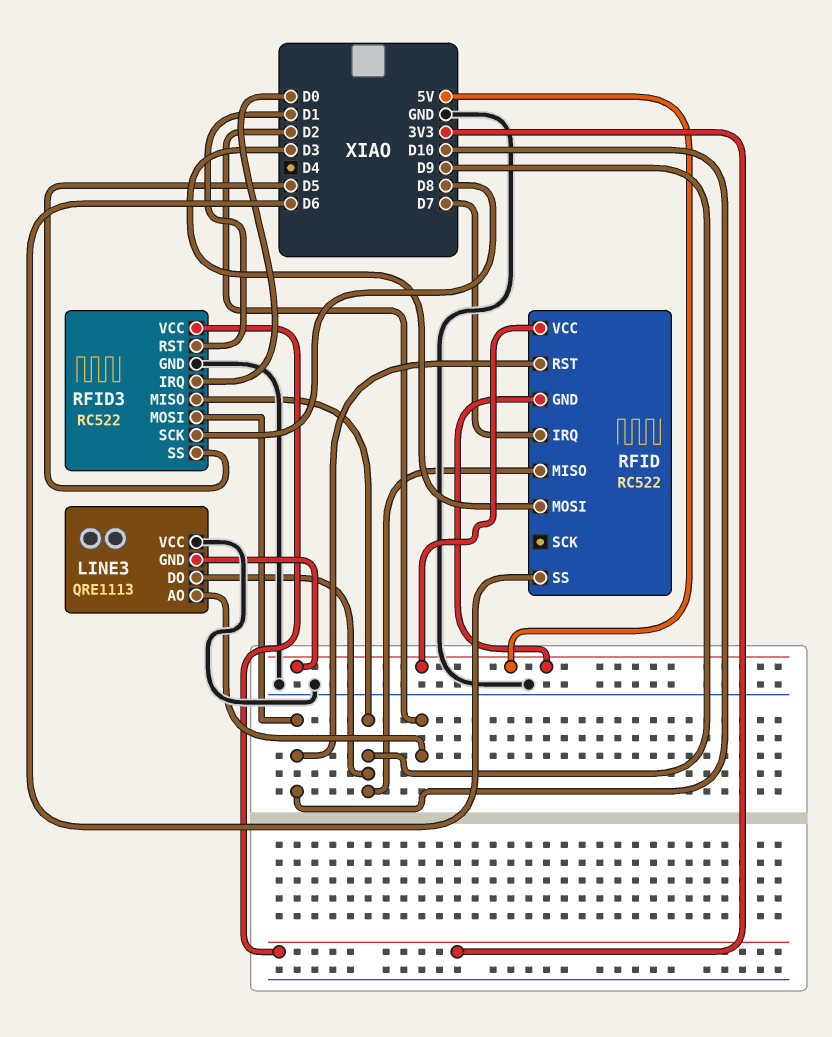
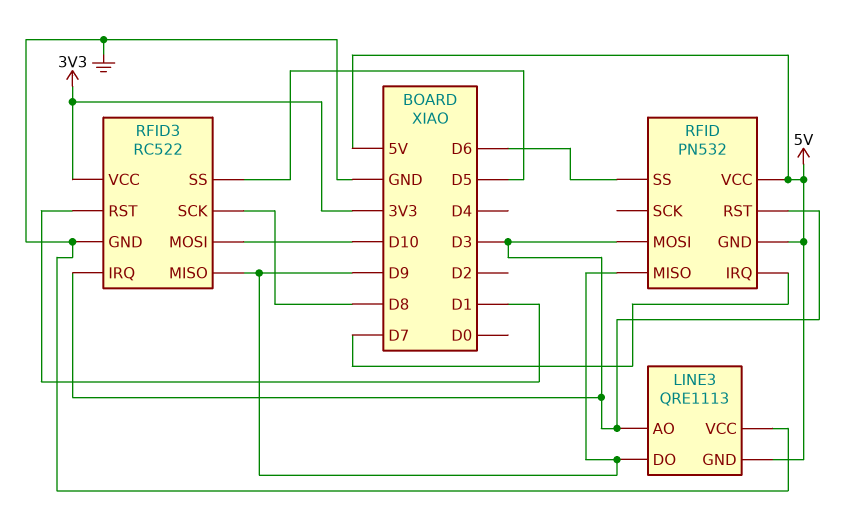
LINE3 pin AO: D2 -> D3
RFID: RC522 -> PN532
RFID pin RST: D10 -> D3
RFID3 pin IRQ: D0 -> D3

